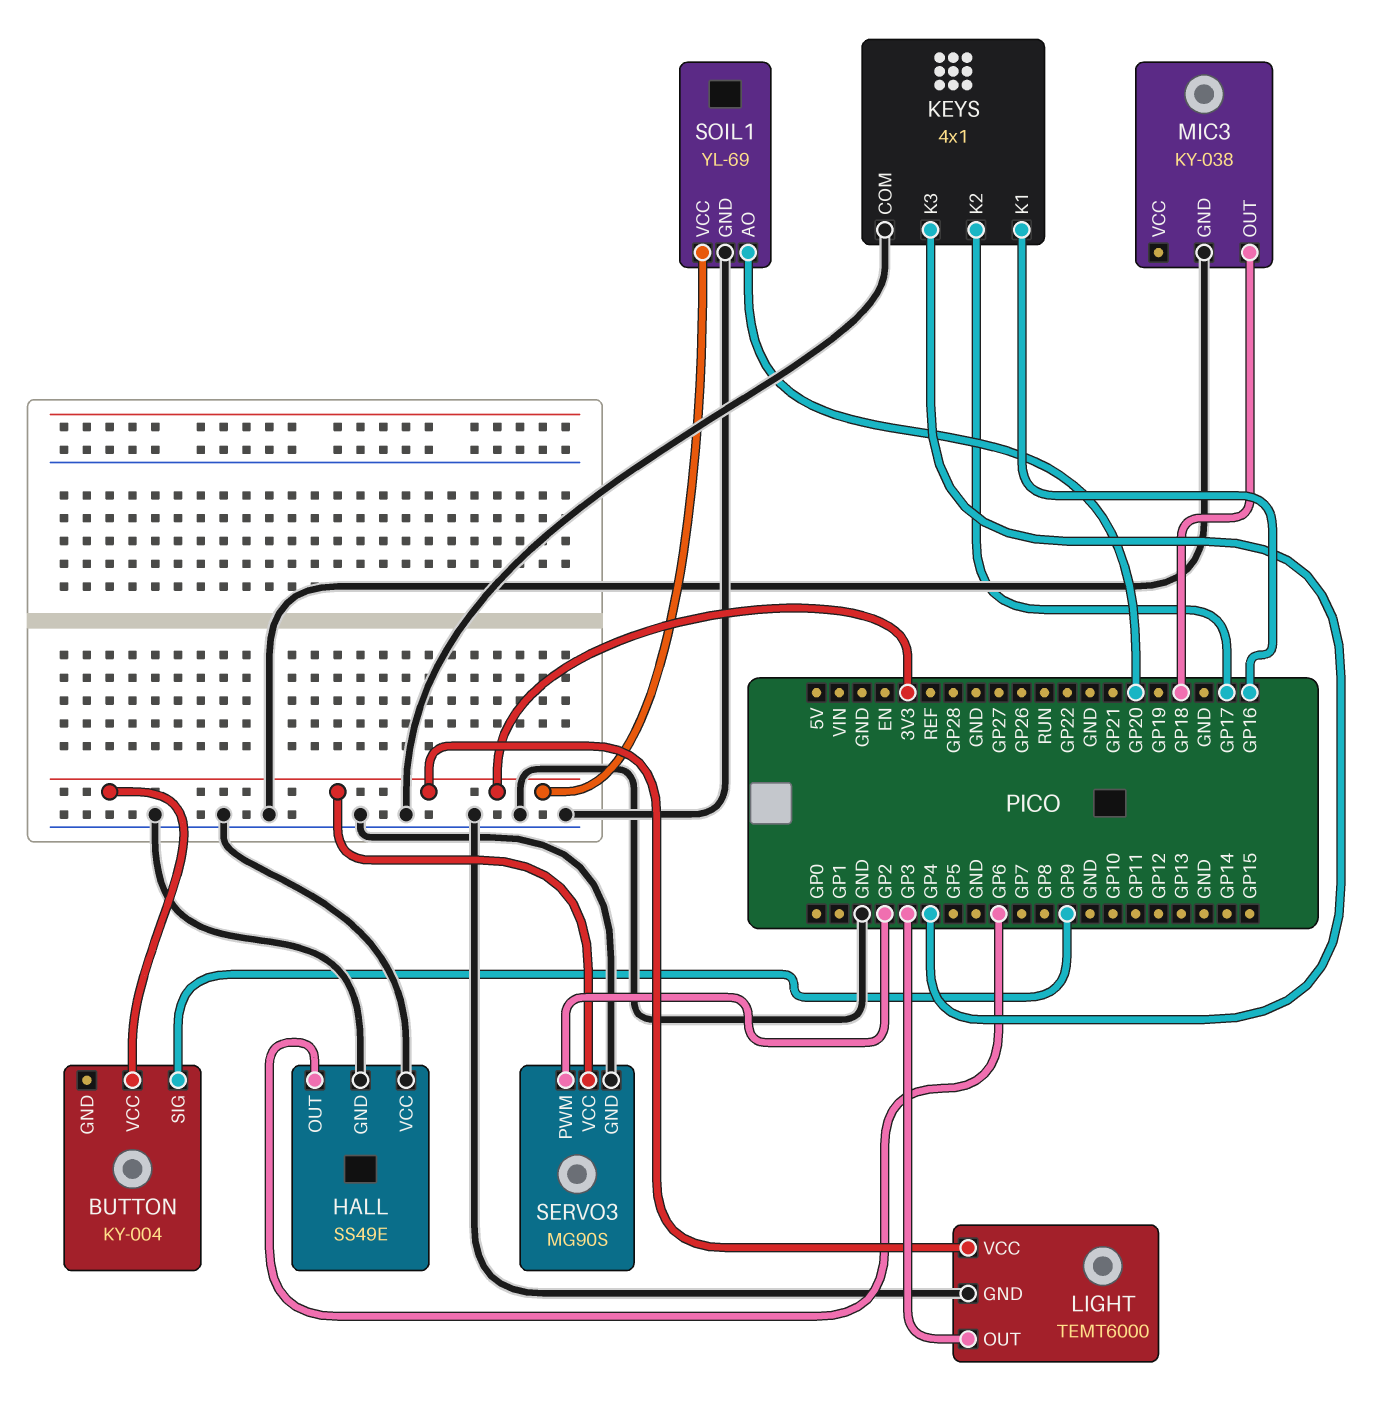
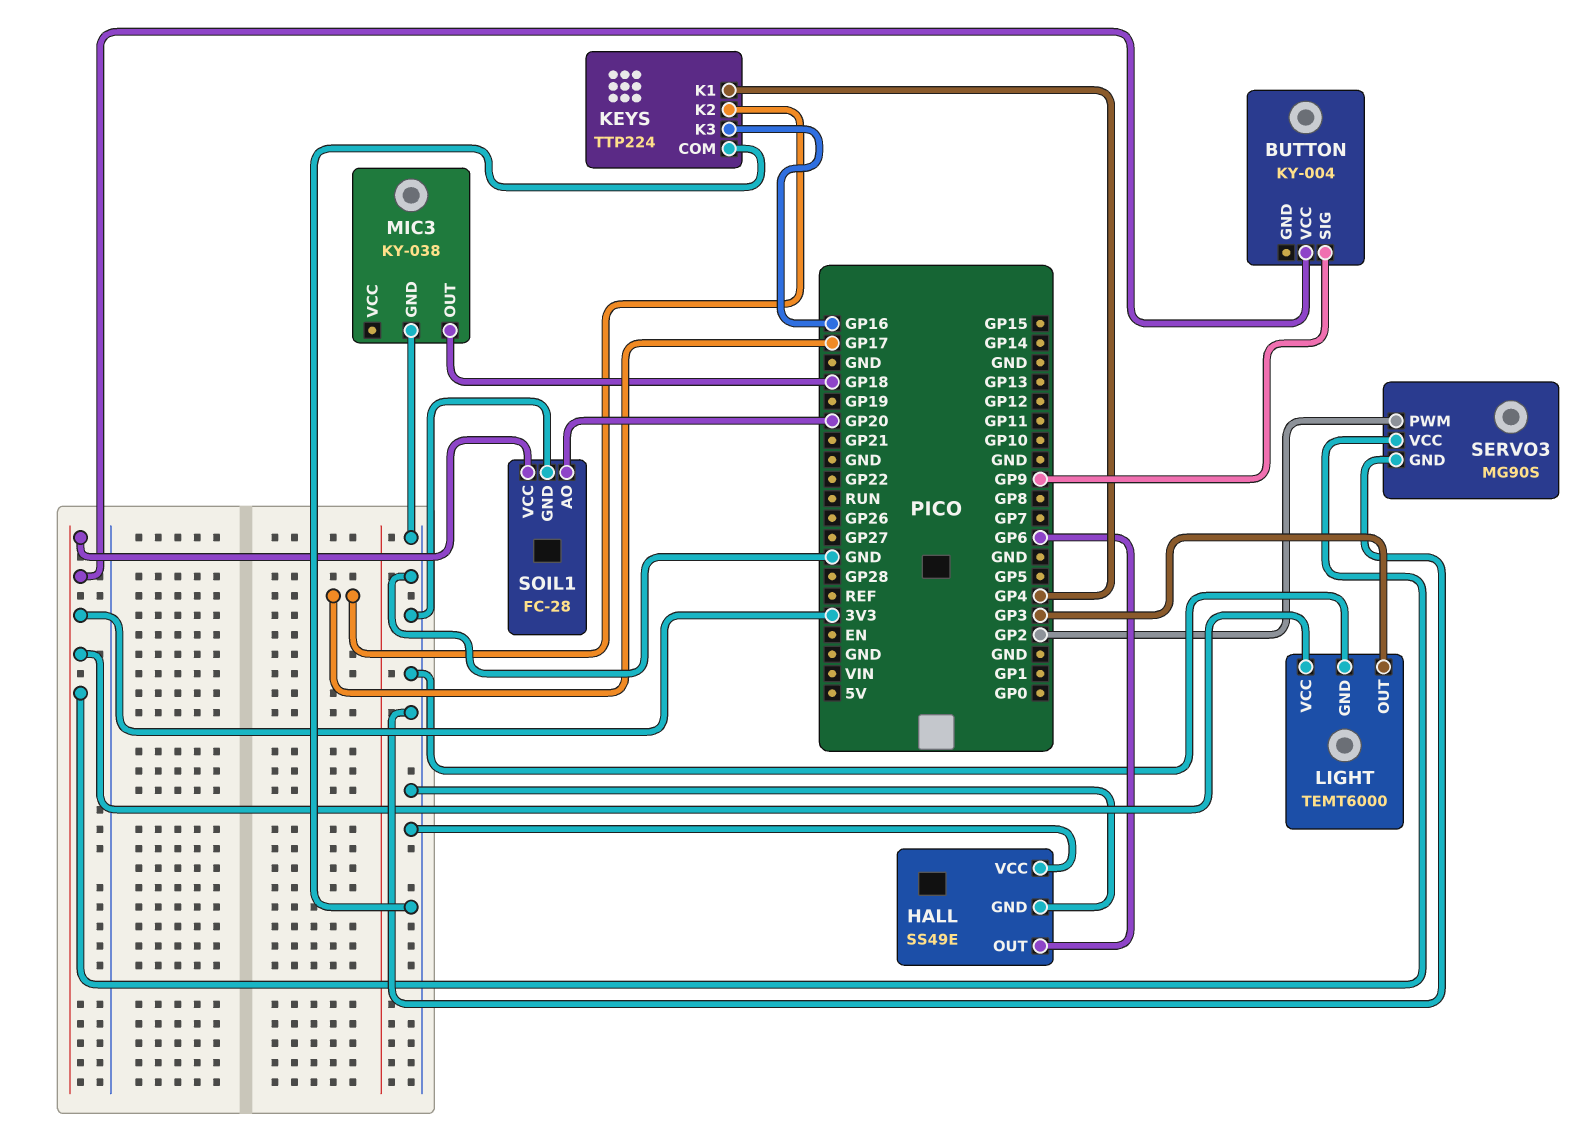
KEYS: 4x1 -> TTP224
KEYS pin K1: GP16 -> GP4
KEYS pin K3: GP4 -> GP16
SOIL1: YL-69 -> FC-28

